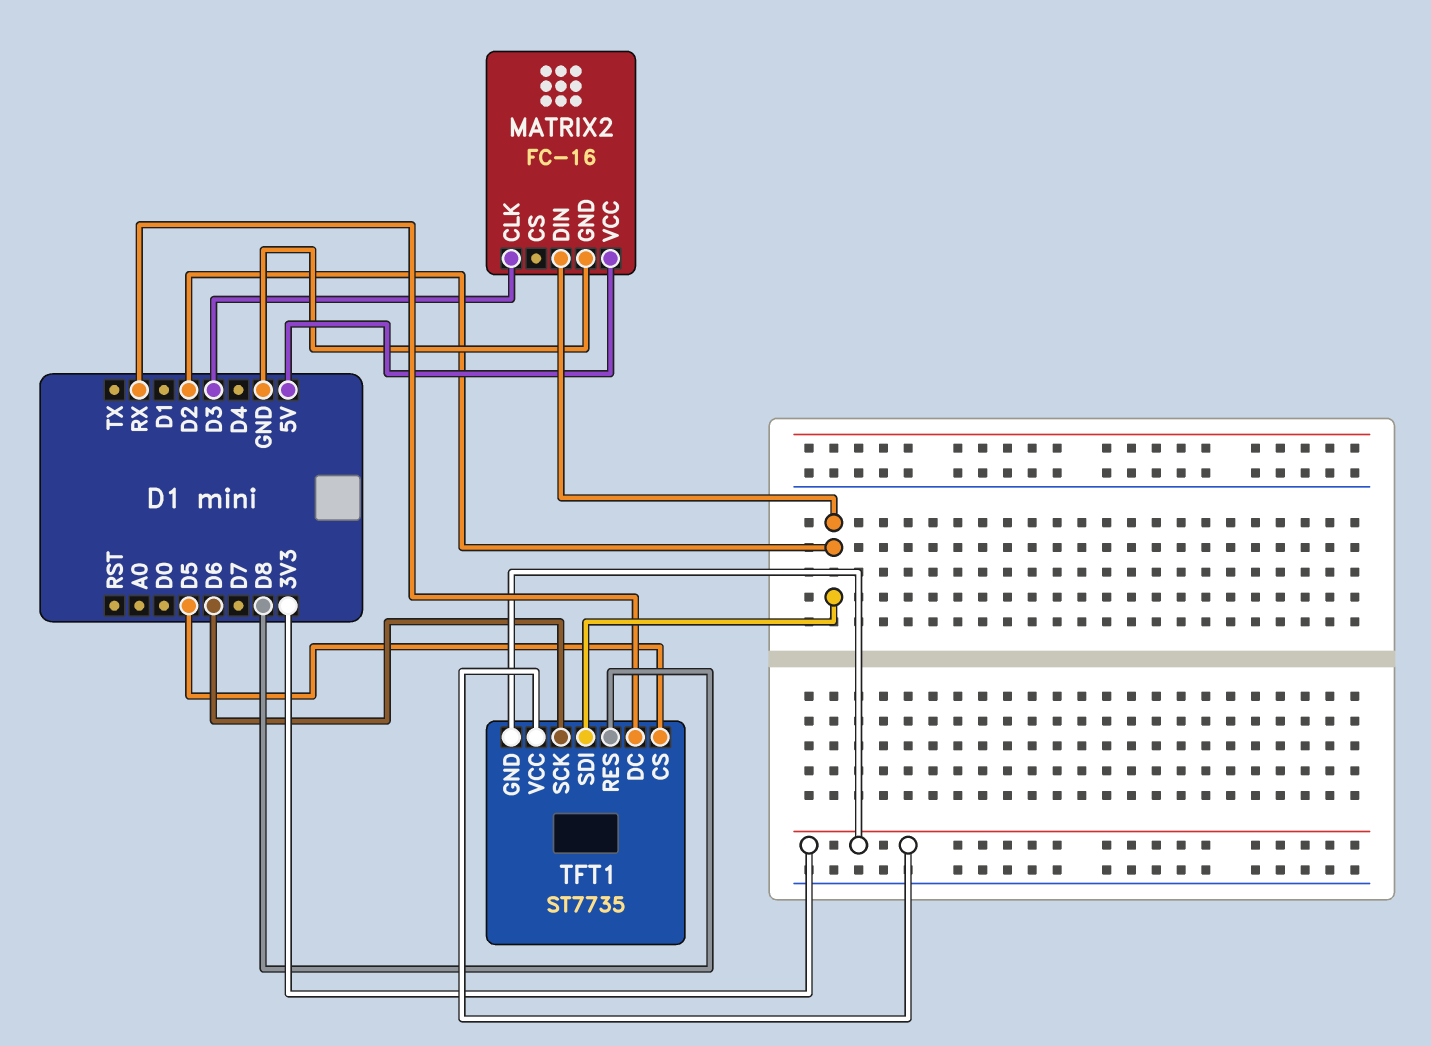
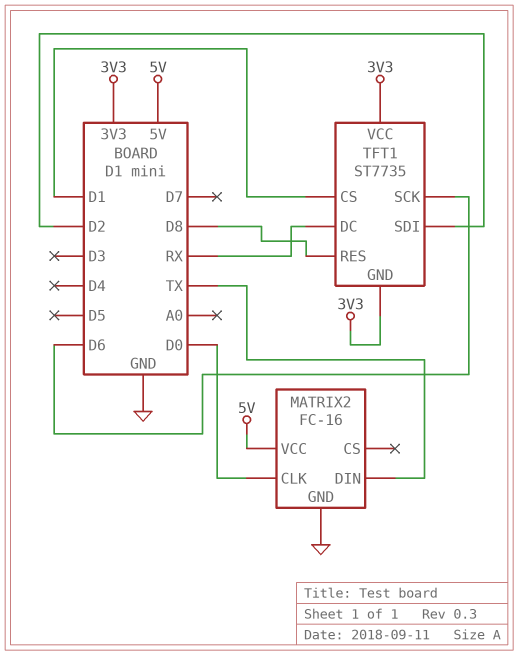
MATRIX2 pin CLK: D3 -> D0
MATRIX2 pin DIN: D2 -> TX
TFT1 pin CS: D5 -> D1

